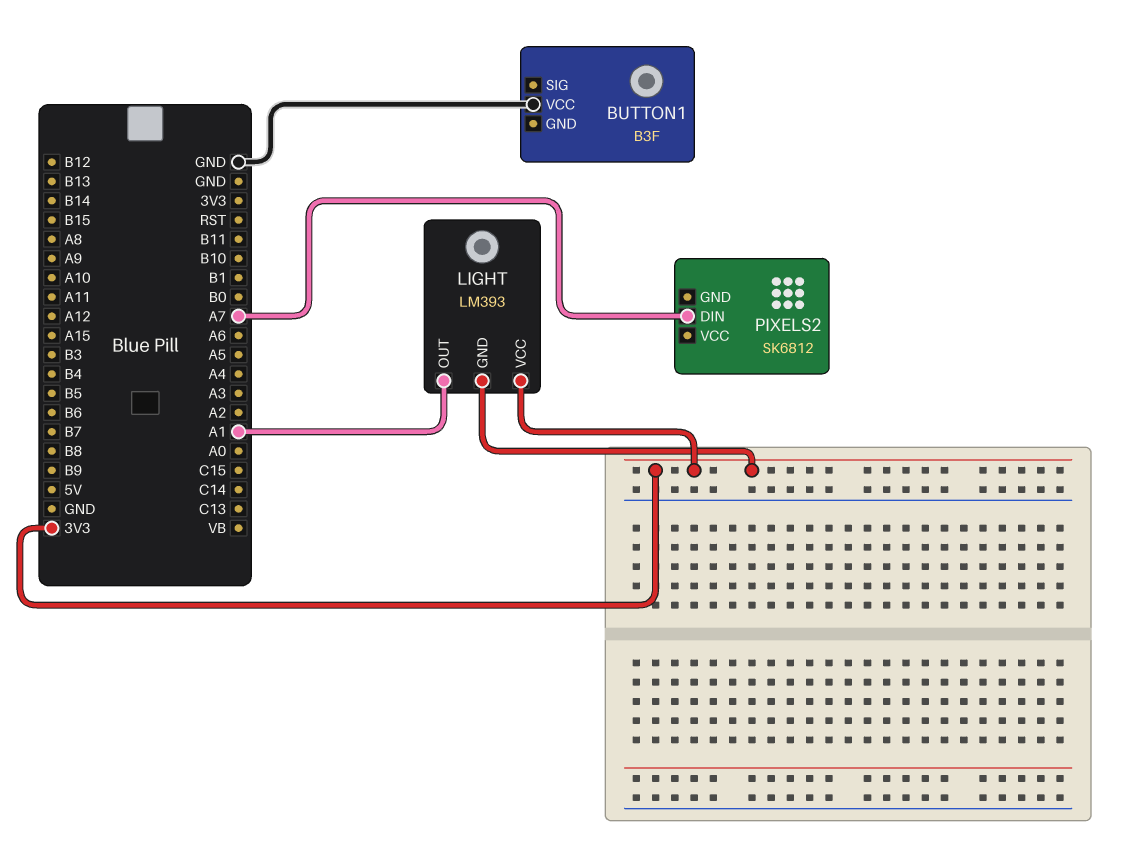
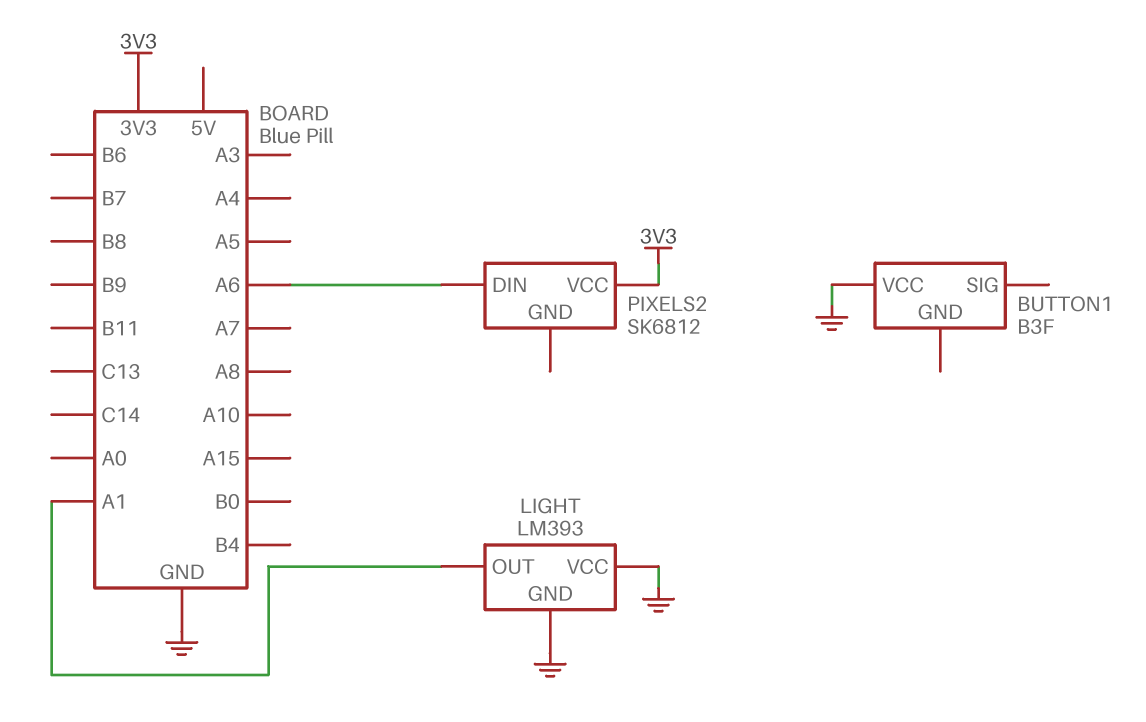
LIGHT pin GND: 3V3 -> GND
LIGHT pin VCC: 3V3 -> GND
PIXELS2 pin DIN: A7 -> A6
PIXELS2 pin VCC: none -> 3V3

